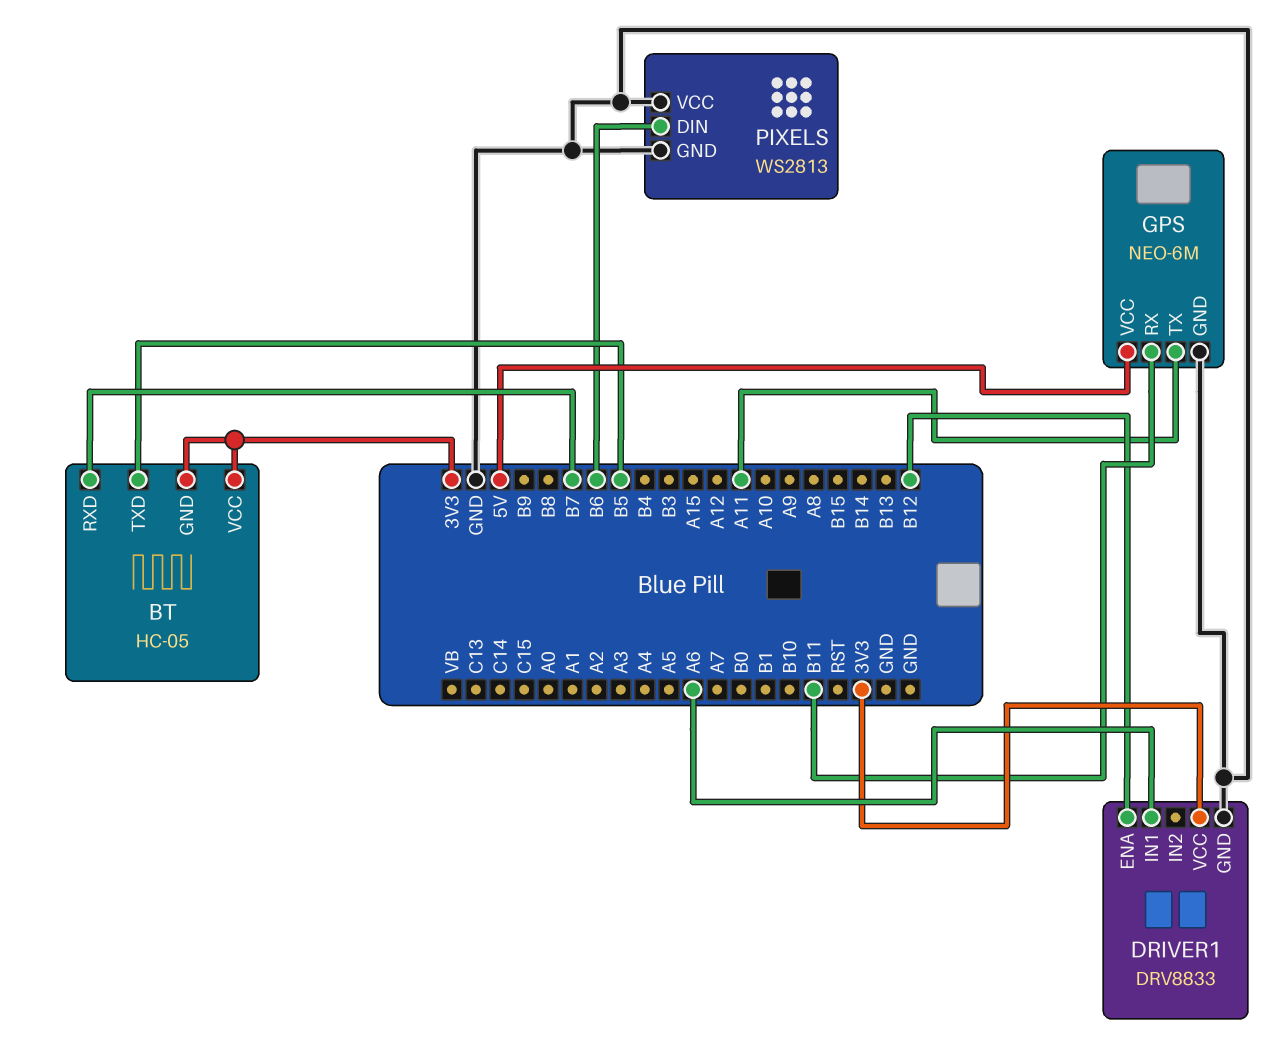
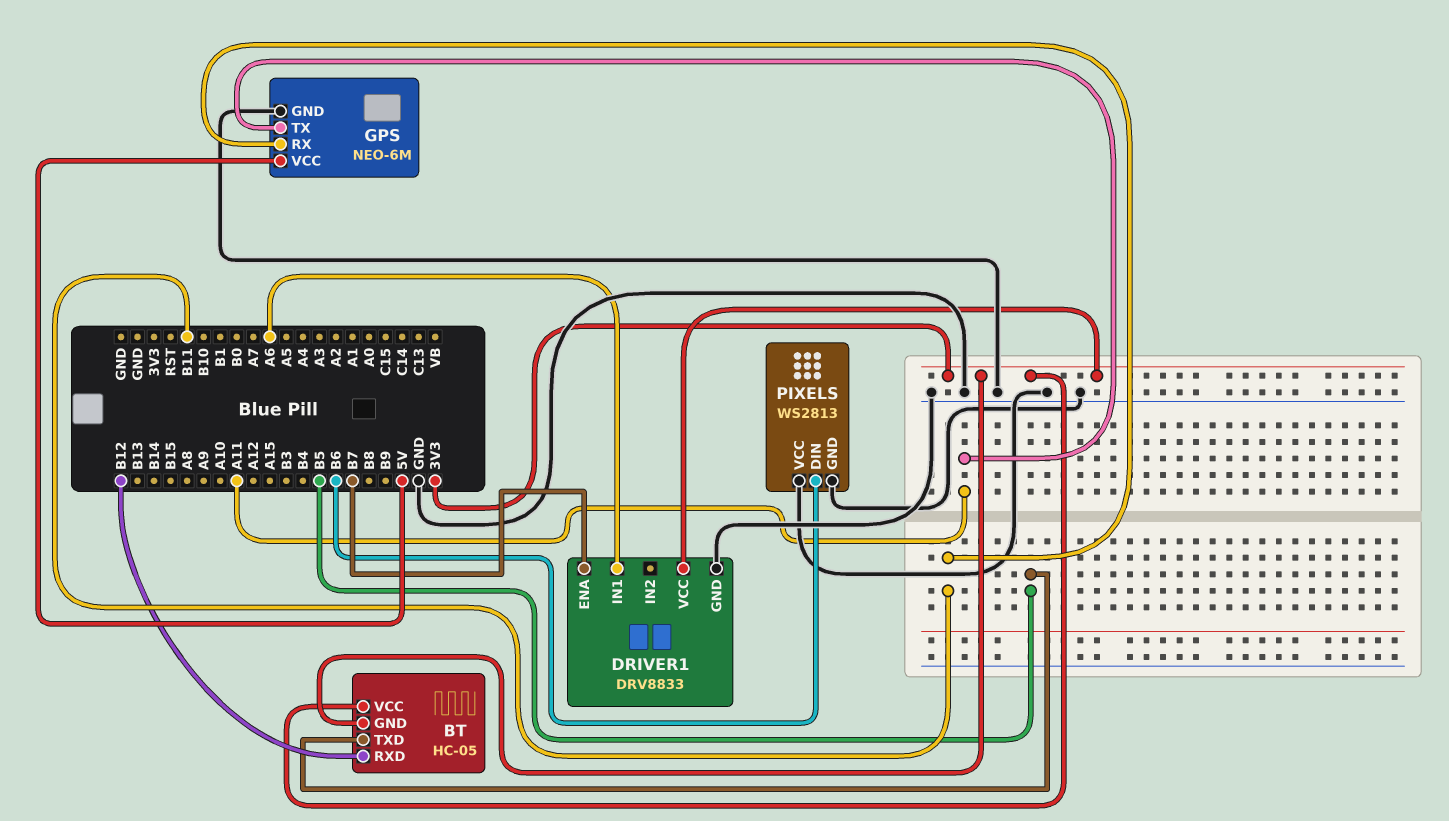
BT pin RXD: B7 -> B12
DRIVER1 pin ENA: B12 -> B7

